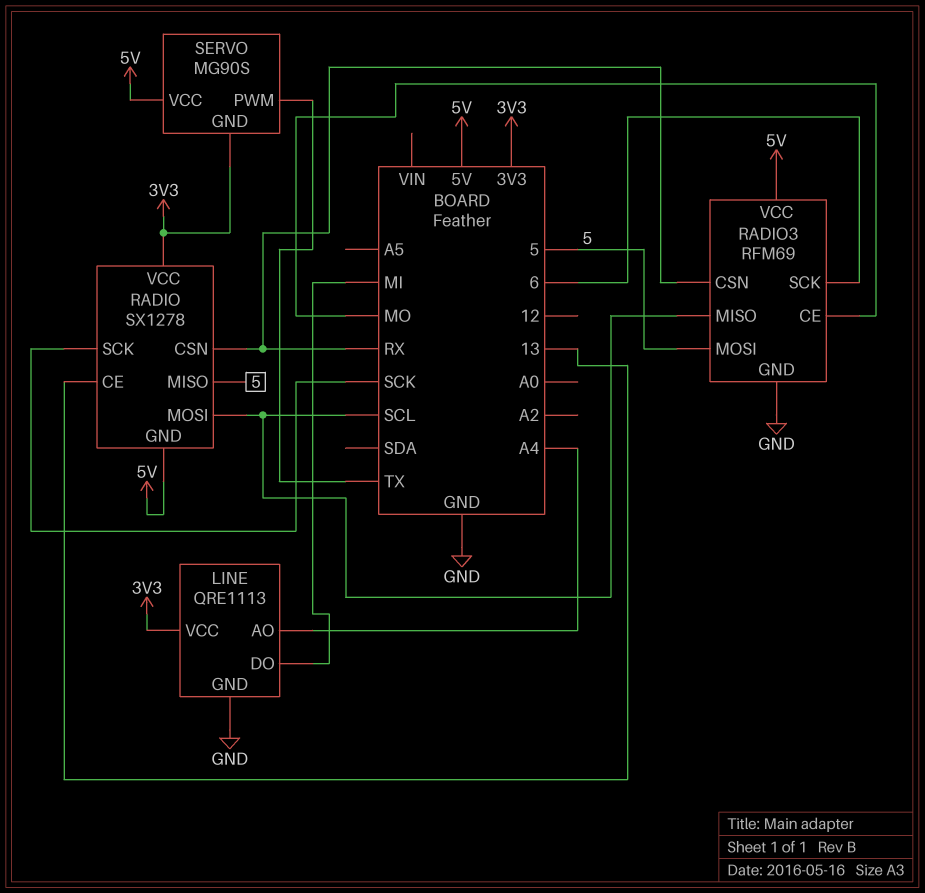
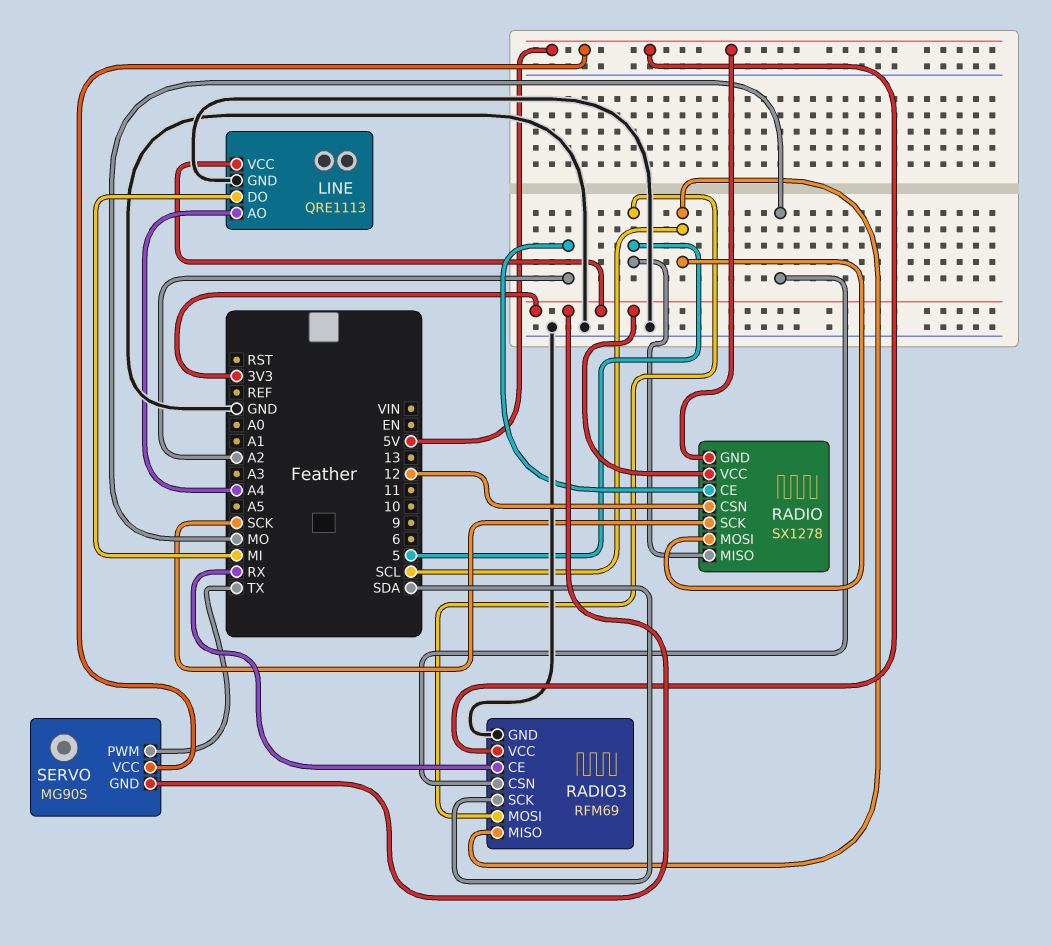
RADIO pin CE: 13 -> A2
RADIO pin CSN: RX -> 12
RADIO3 pin CE: MO -> RX
RADIO3 pin CSN: RX -> MO
RADIO3 pin SCK: 6 -> SDA

